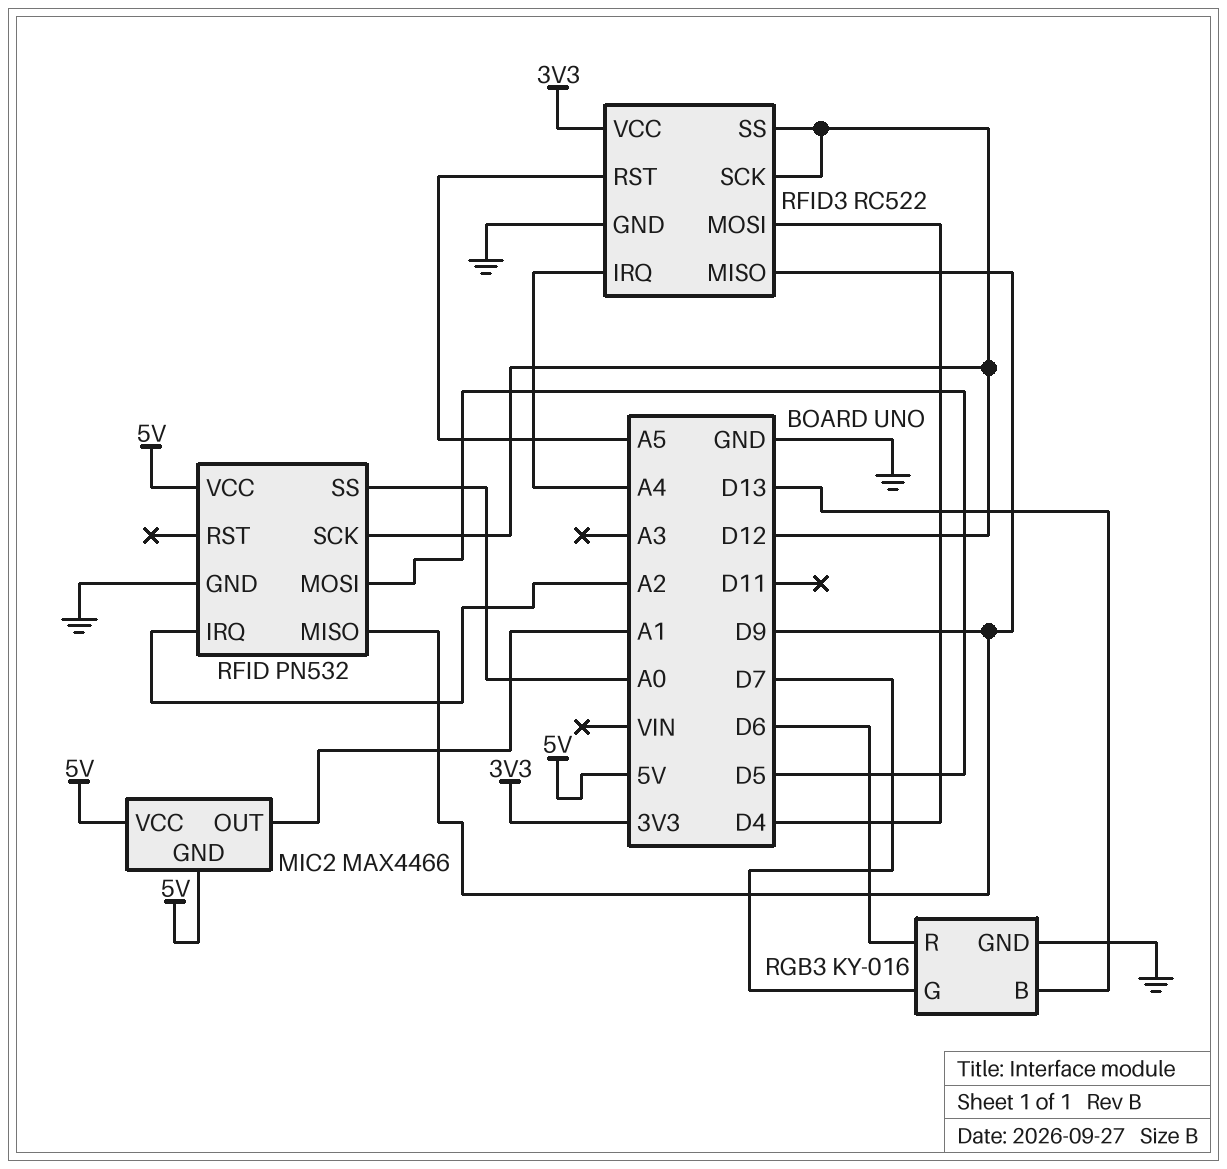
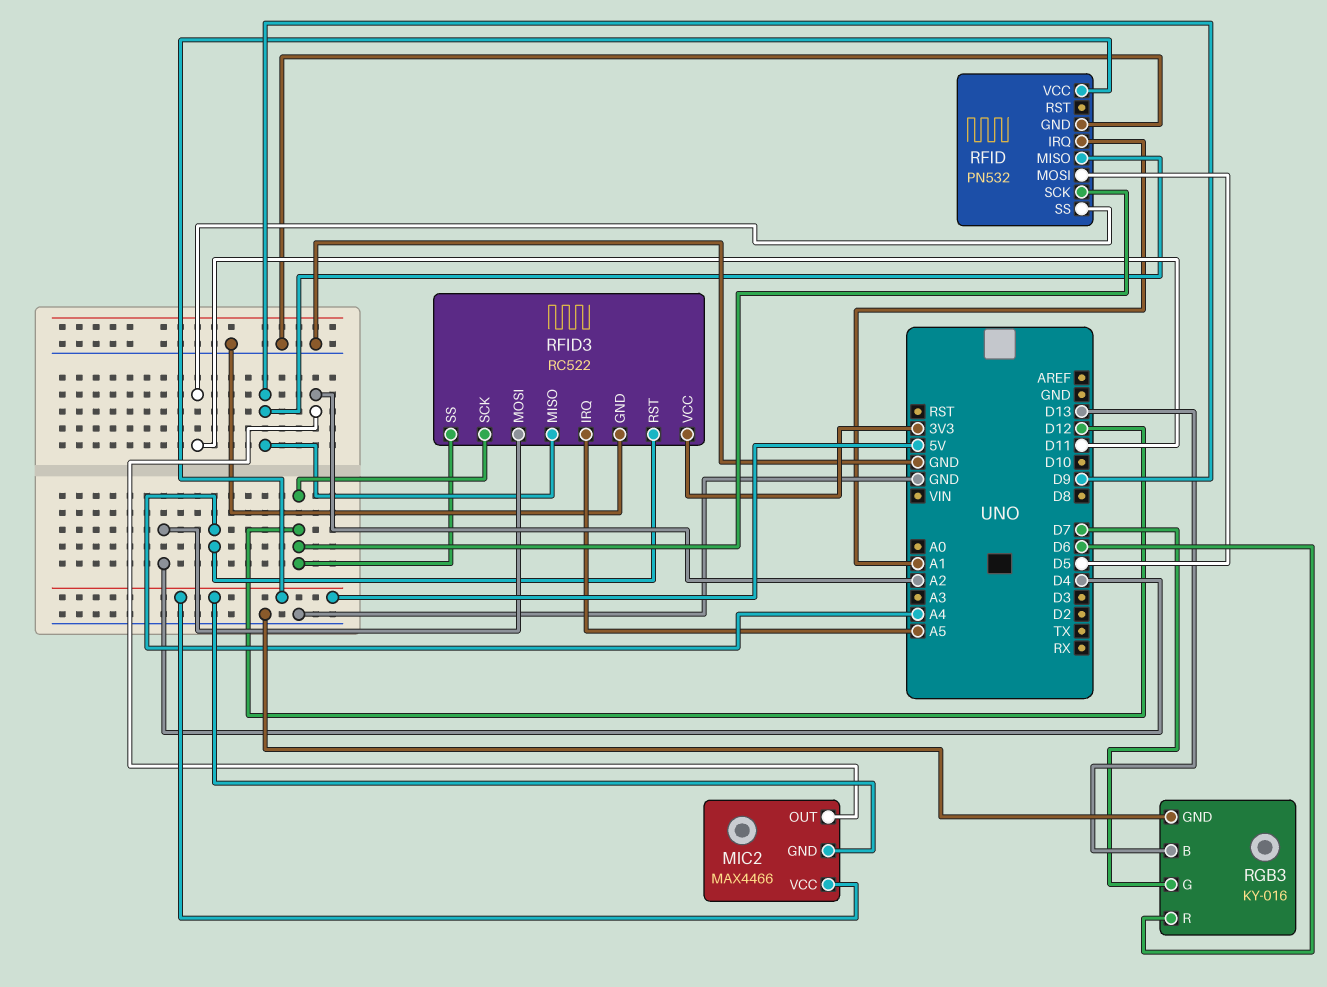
MIC2 pin OUT: A1 -> A2
RFID pin IRQ: A2 -> A1
RFID pin SS: A0 -> D11
RFID3 pin IRQ: A4 -> A5
RFID3 pin RST: A5 -> A4

